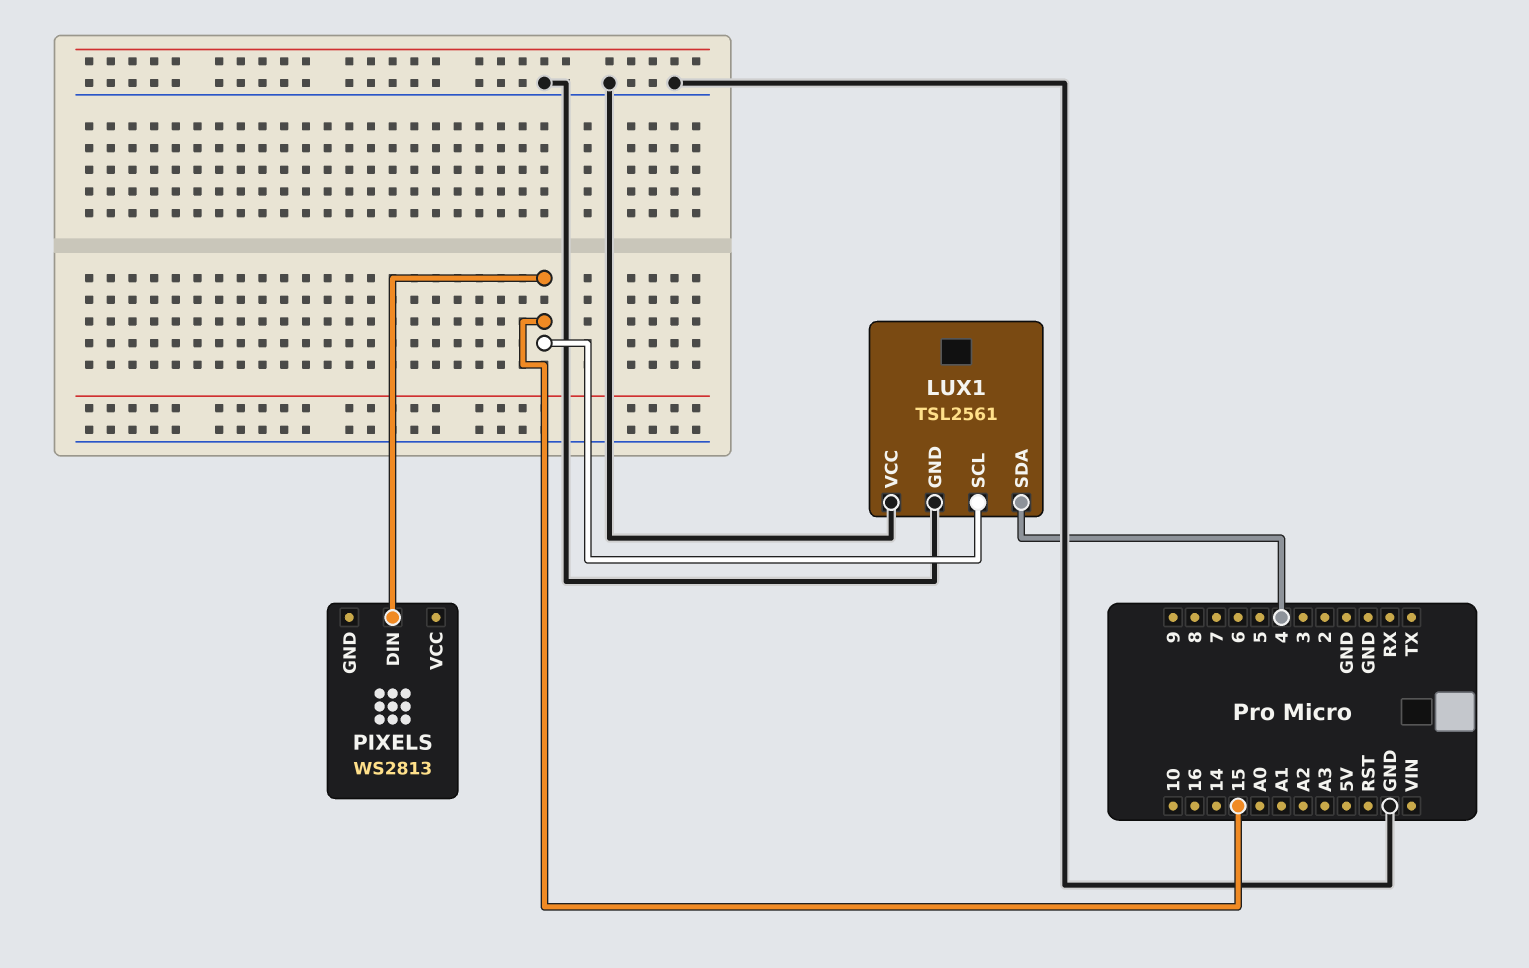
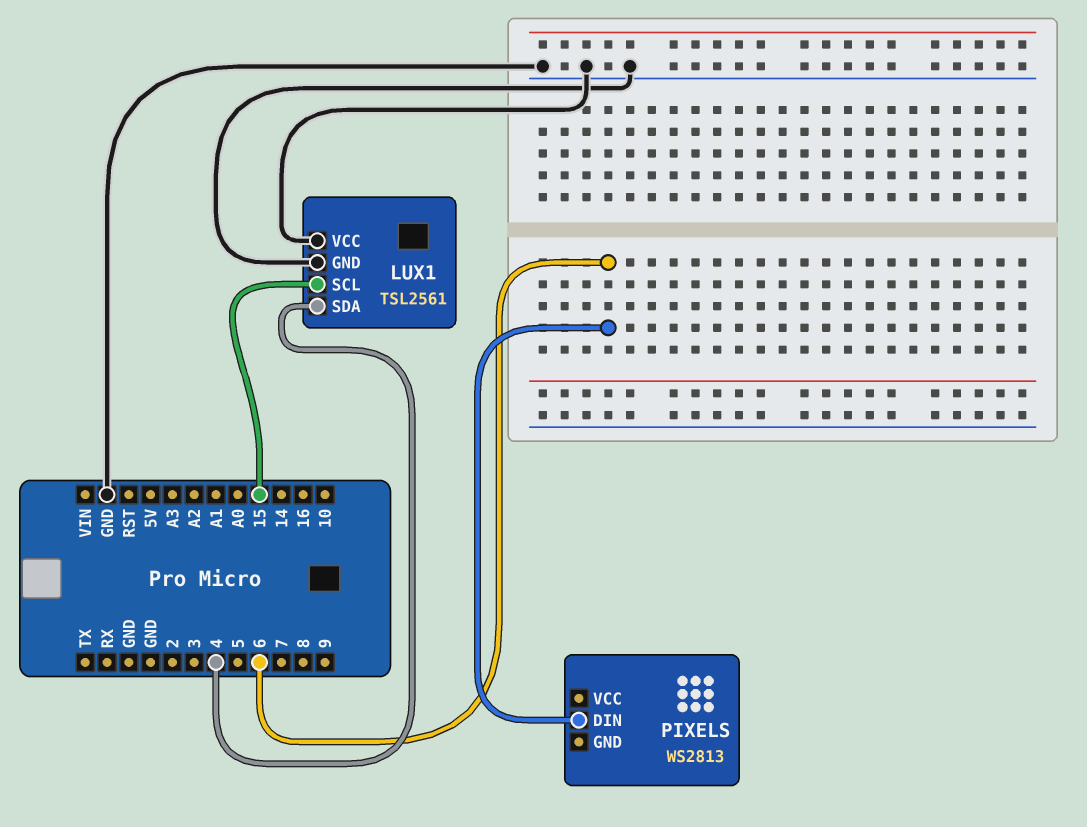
PIXELS pin DIN: 15 -> 6

